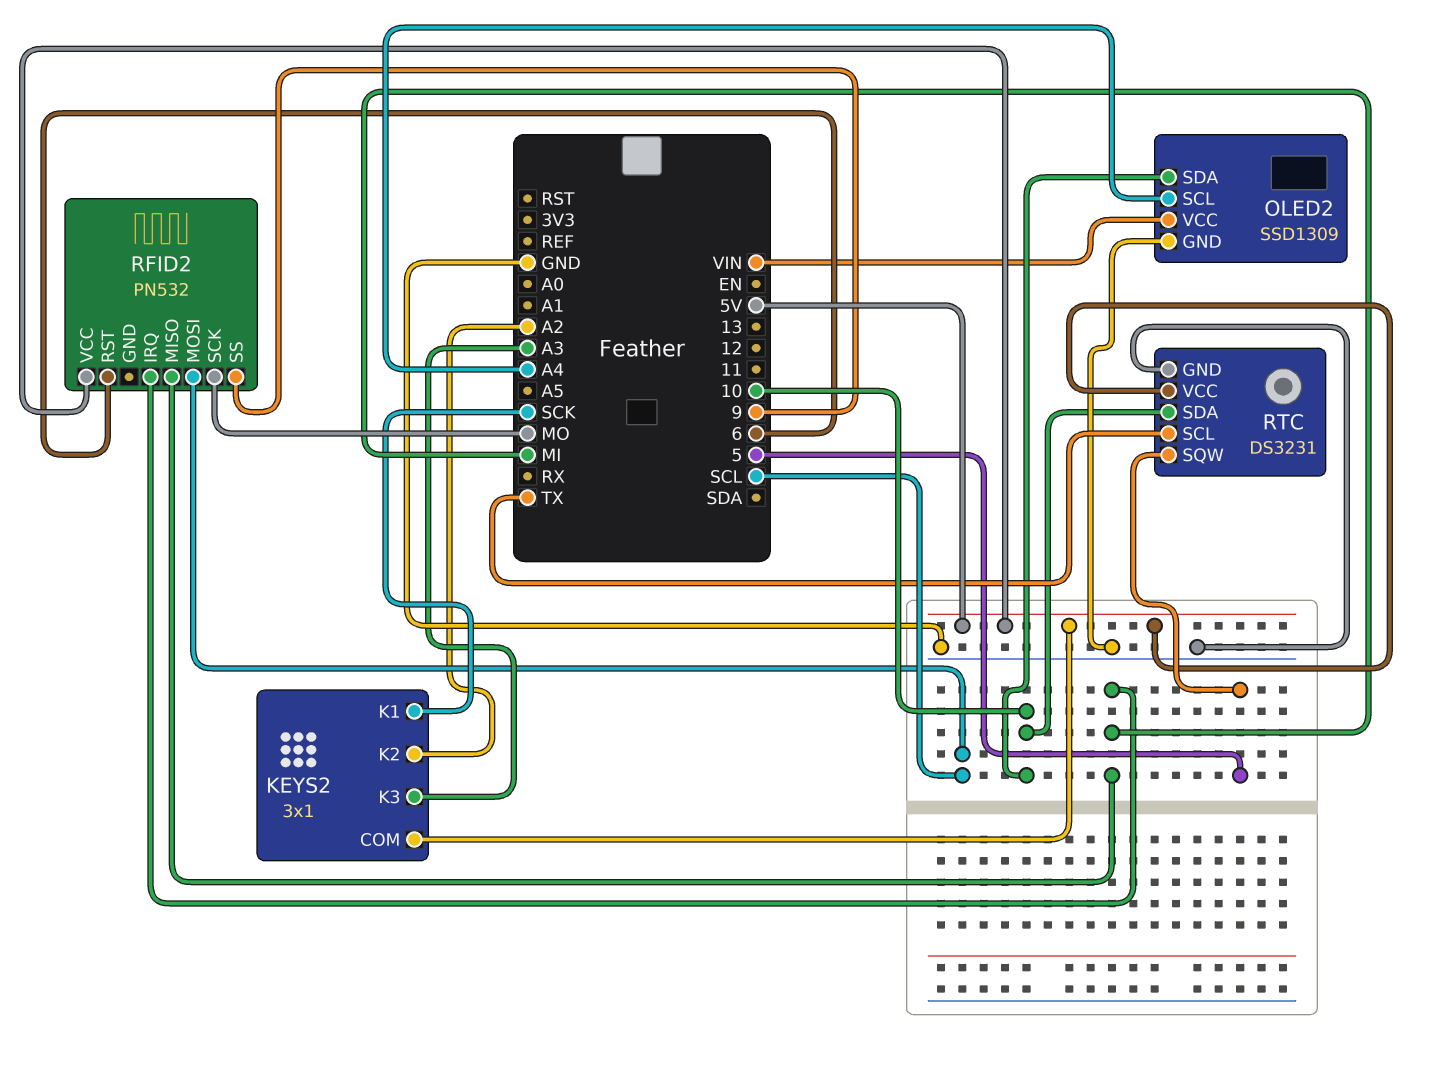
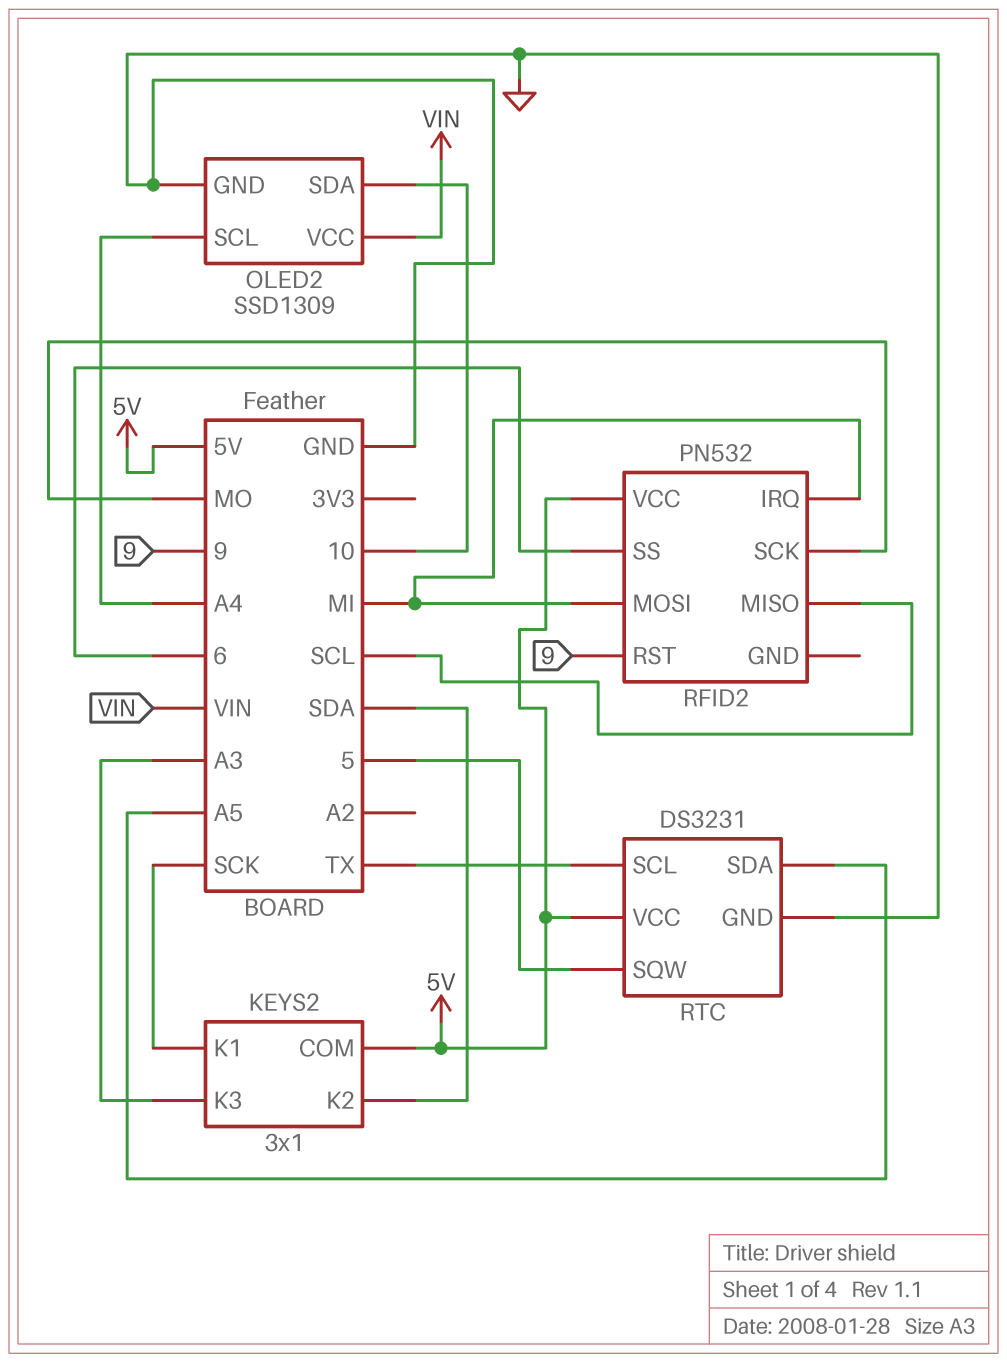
KEYS2 pin K2: A2 -> SDA
RFID2 pin MISO: MI -> SCL
RFID2 pin MOSI: SCL -> MI
RFID2 pin RST: 6 -> 9
RFID2 pin SS: 9 -> 6
RTC pin SDA: 10 -> A5

